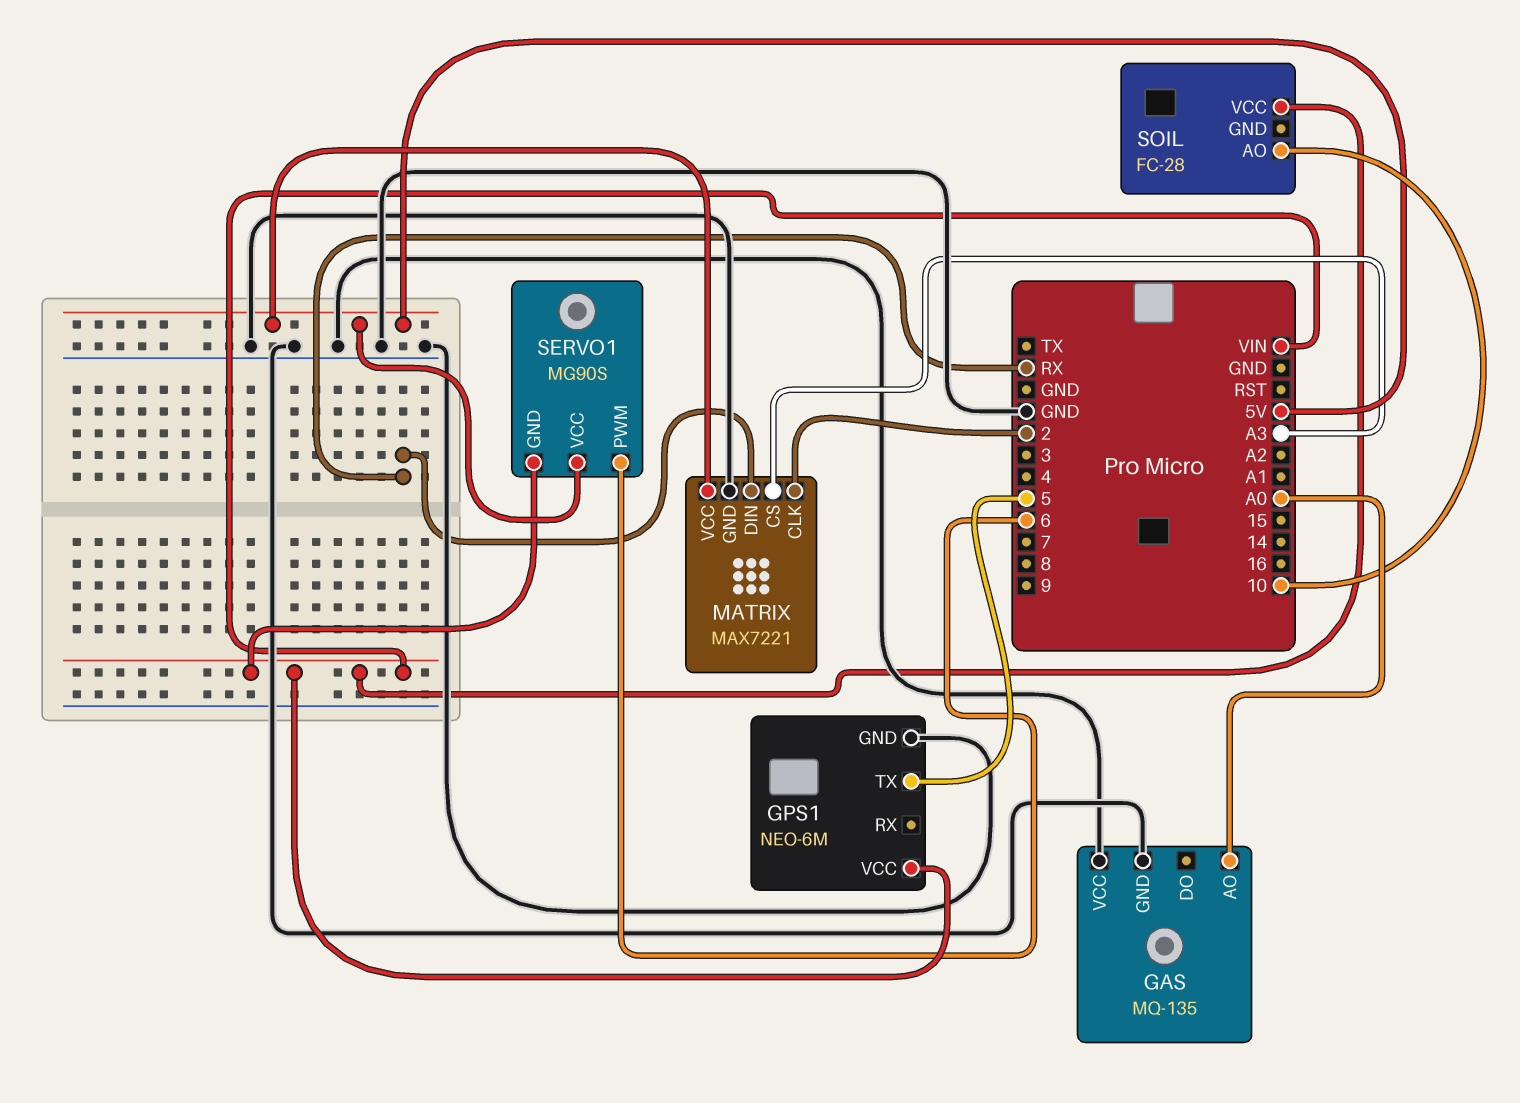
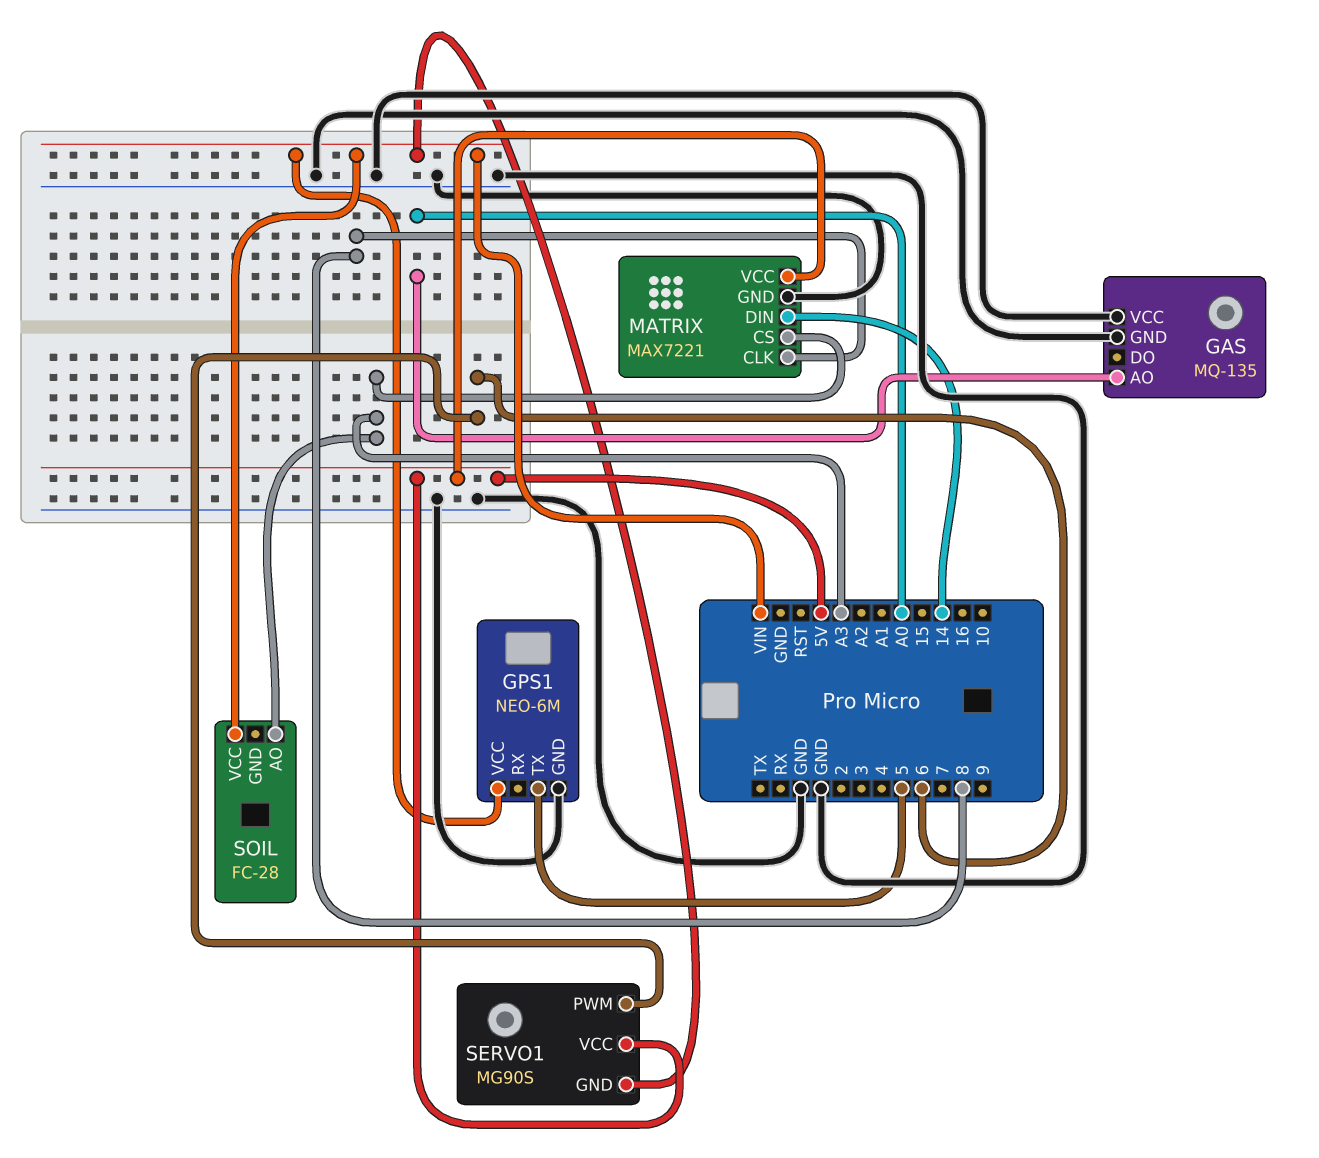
MATRIX pin CLK: 2 -> 8
MATRIX pin DIN: RX -> 14
SOIL pin AO: 10 -> A3

